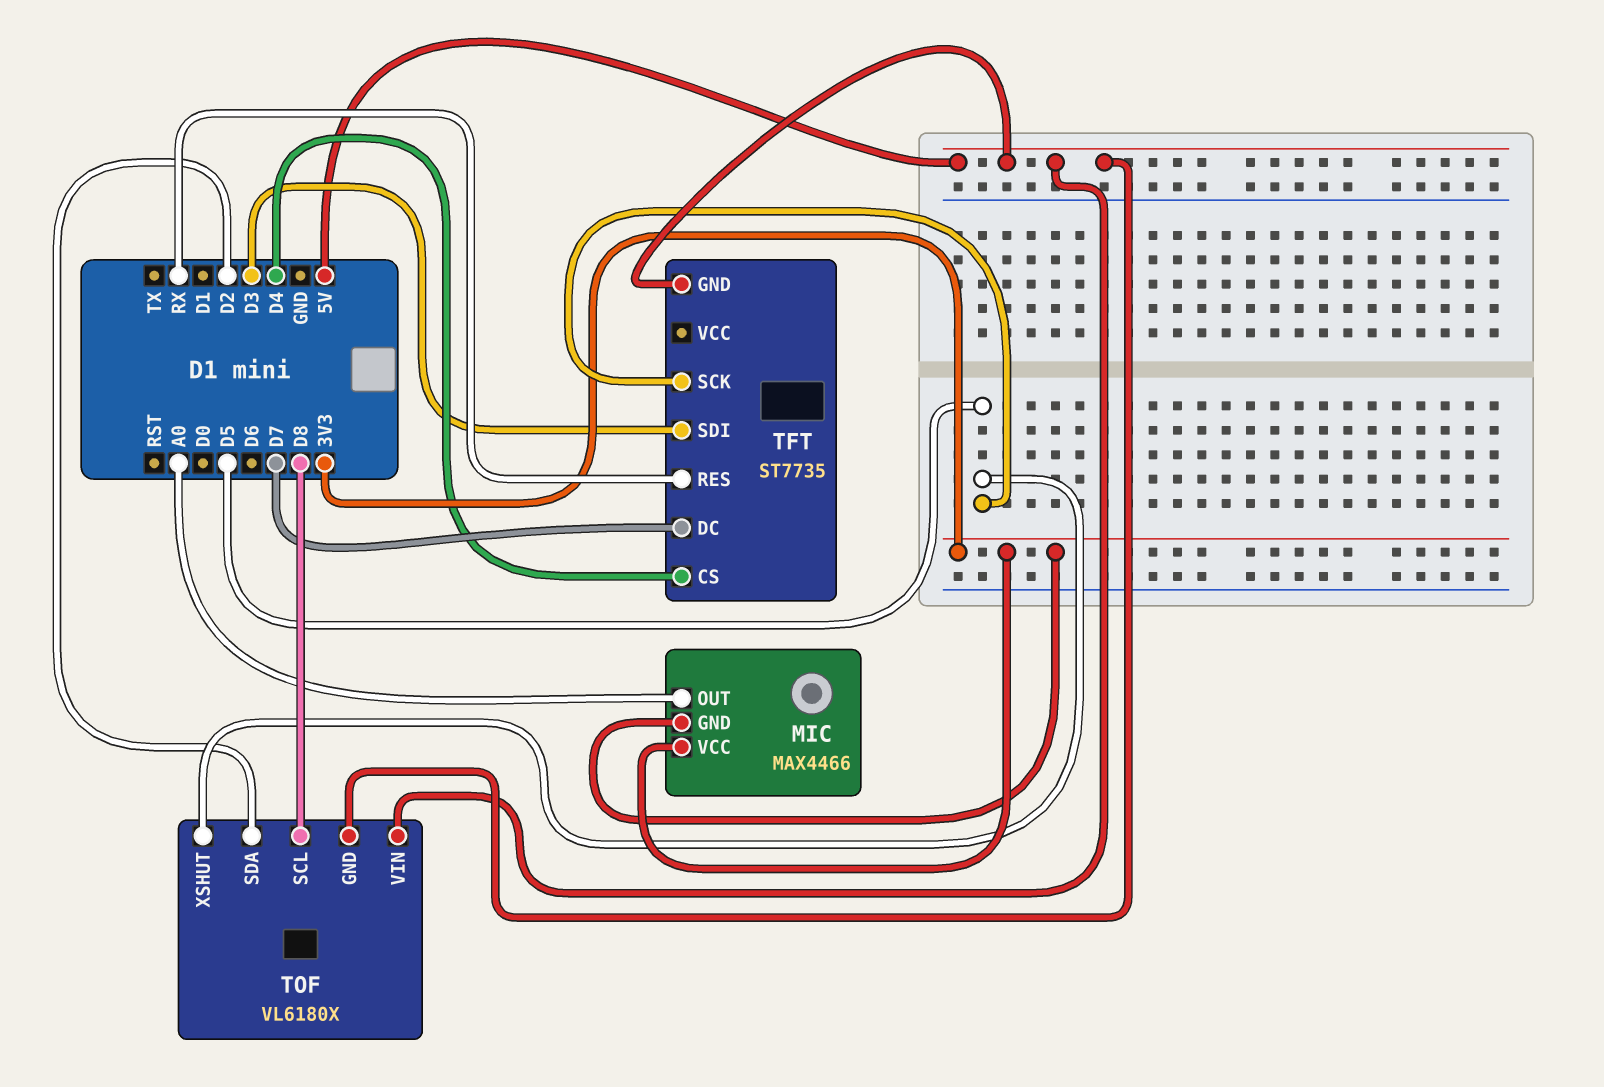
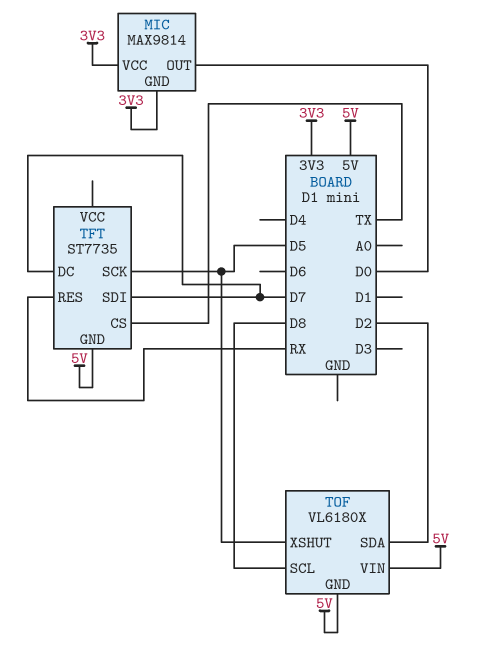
MIC: MAX4466 -> MAX9814
MIC pin OUT: A0 -> D0
TFT pin CS: D4 -> TX
TFT pin SDI: D3 -> D7

